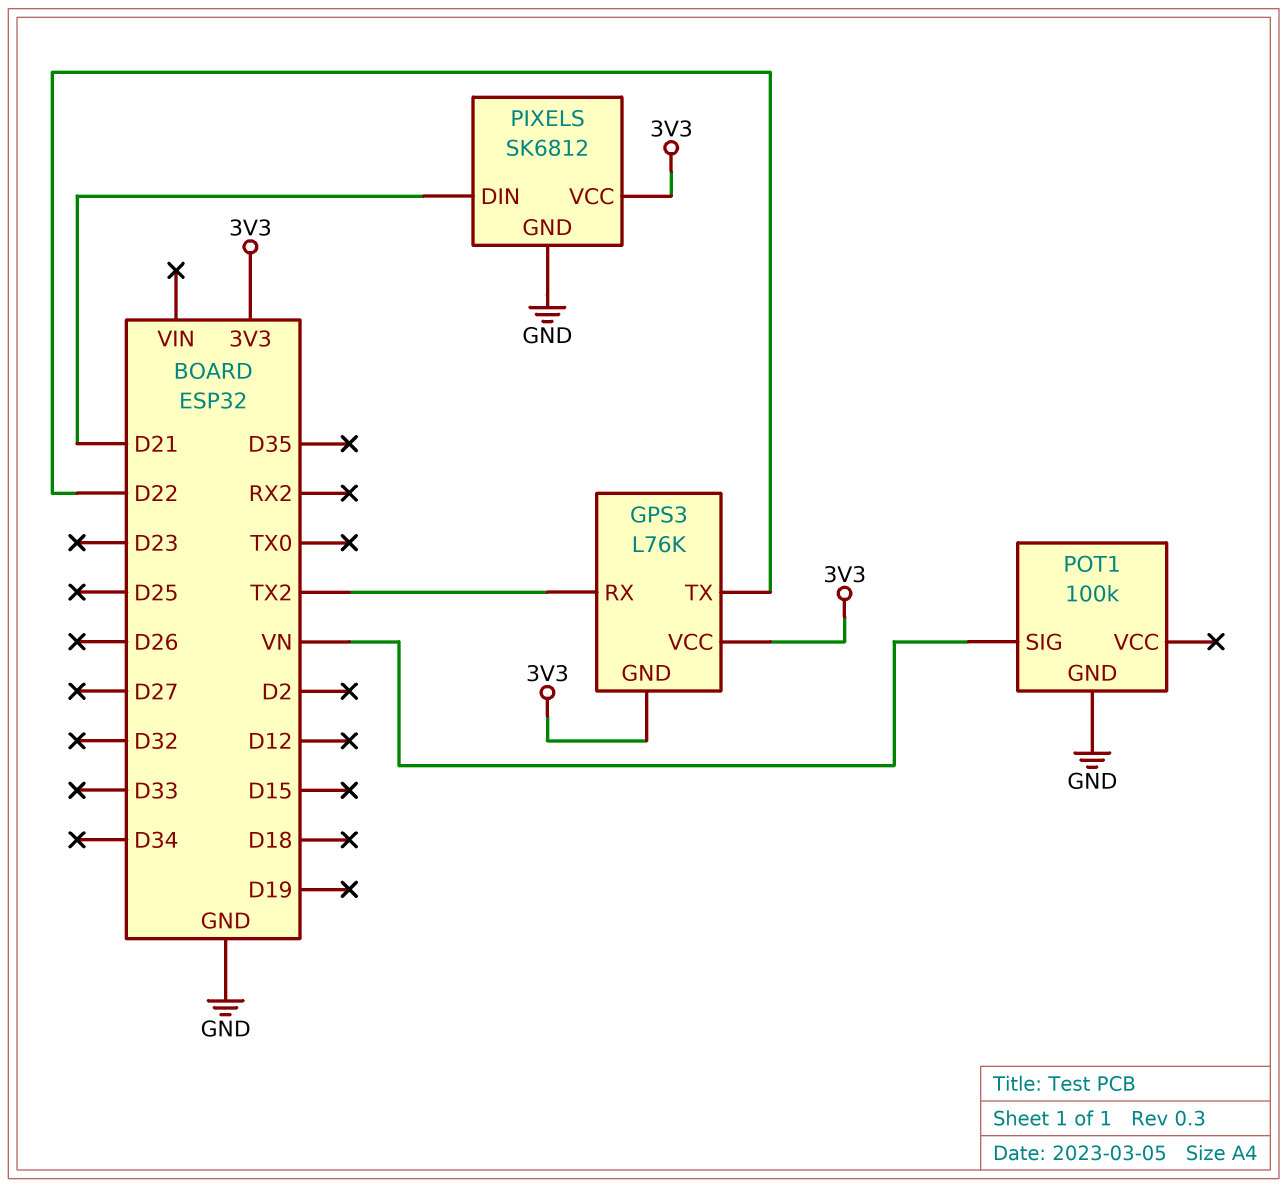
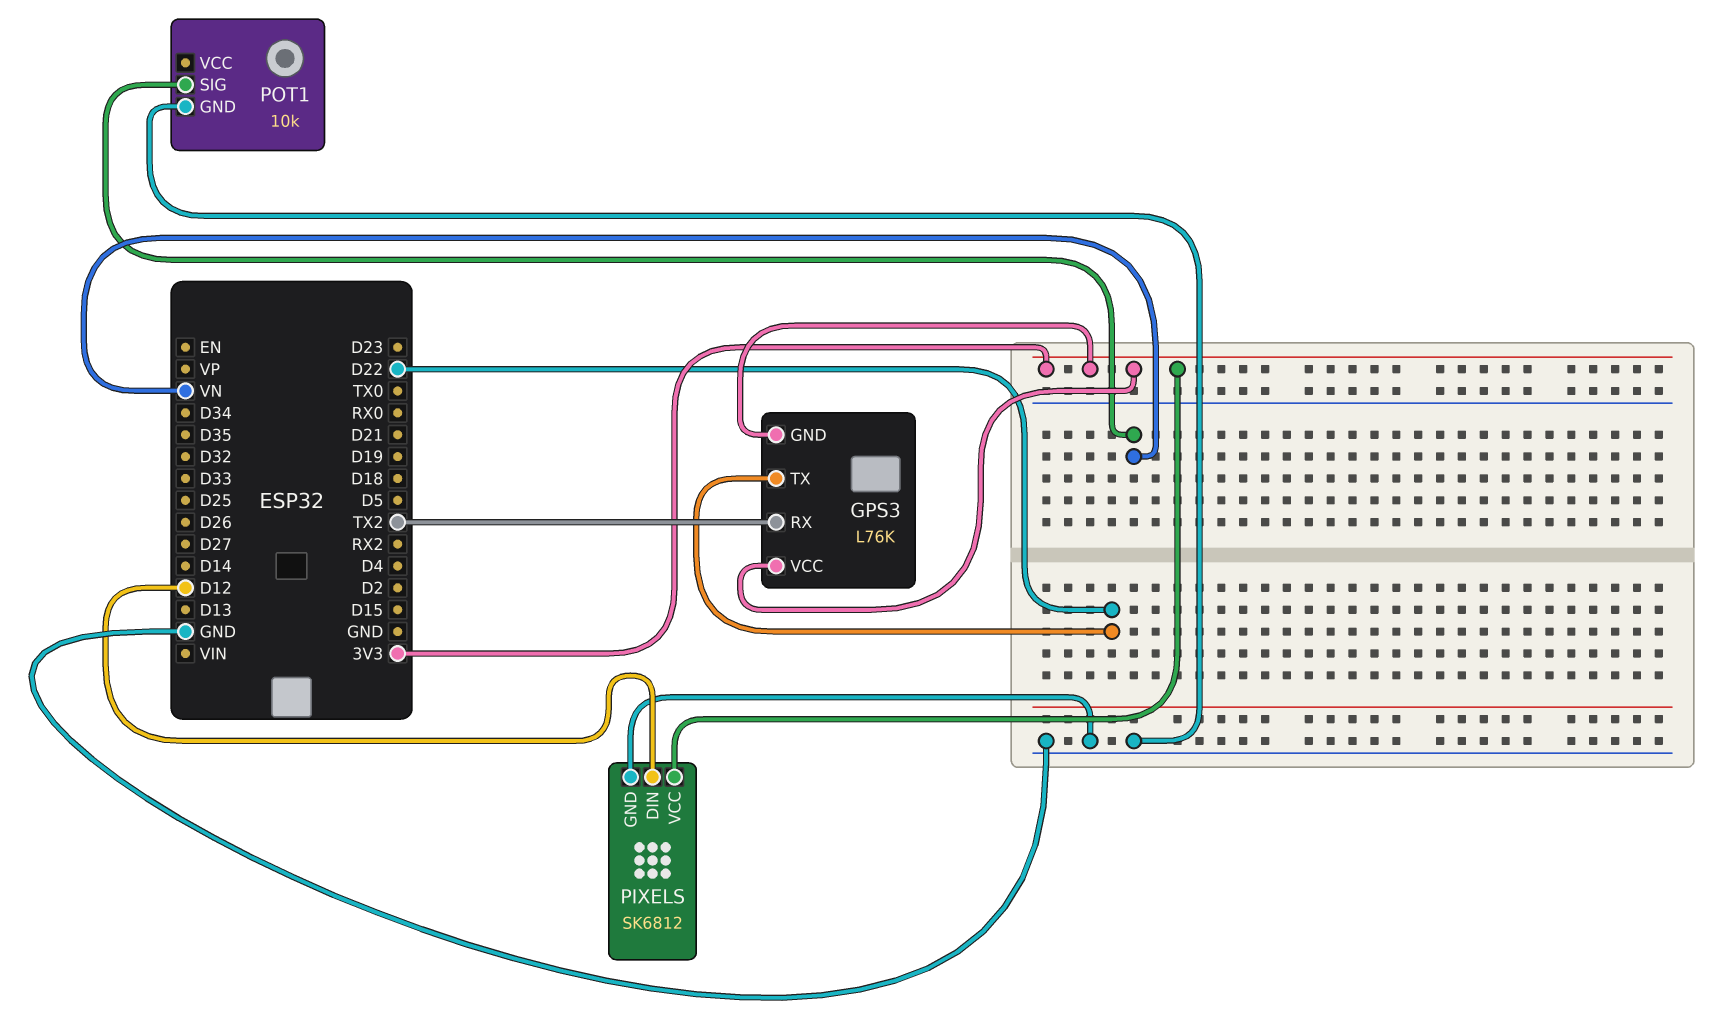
PIXELS pin DIN: D21 -> D12
POT1: 100k -> 10k

